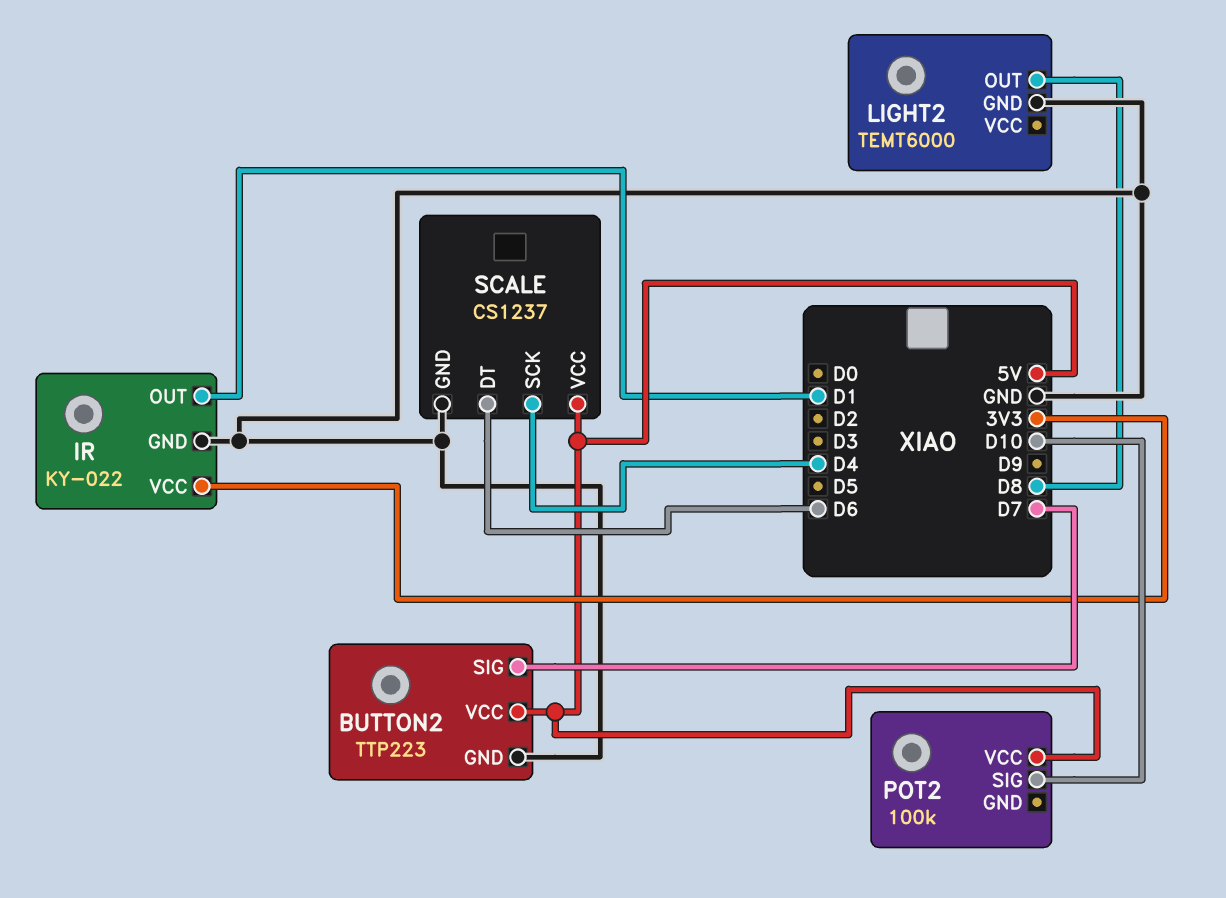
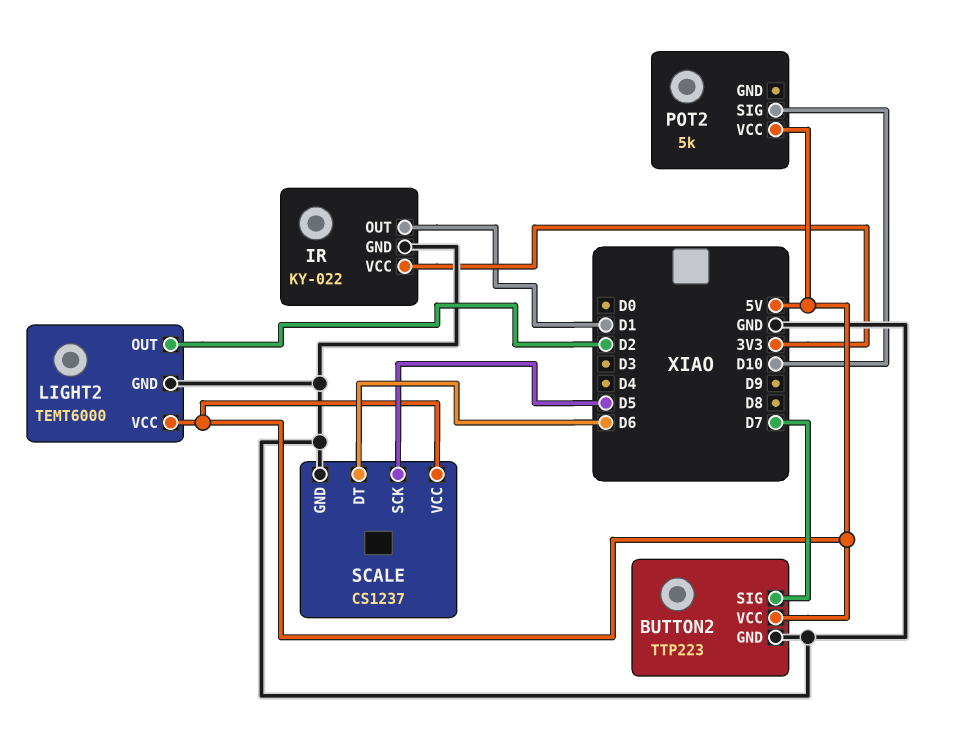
LIGHT2 pin OUT: D8 -> D2
LIGHT2 pin VCC: none -> 5V
POT2: 100k -> 5k
SCALE pin SCK: D4 -> D5

